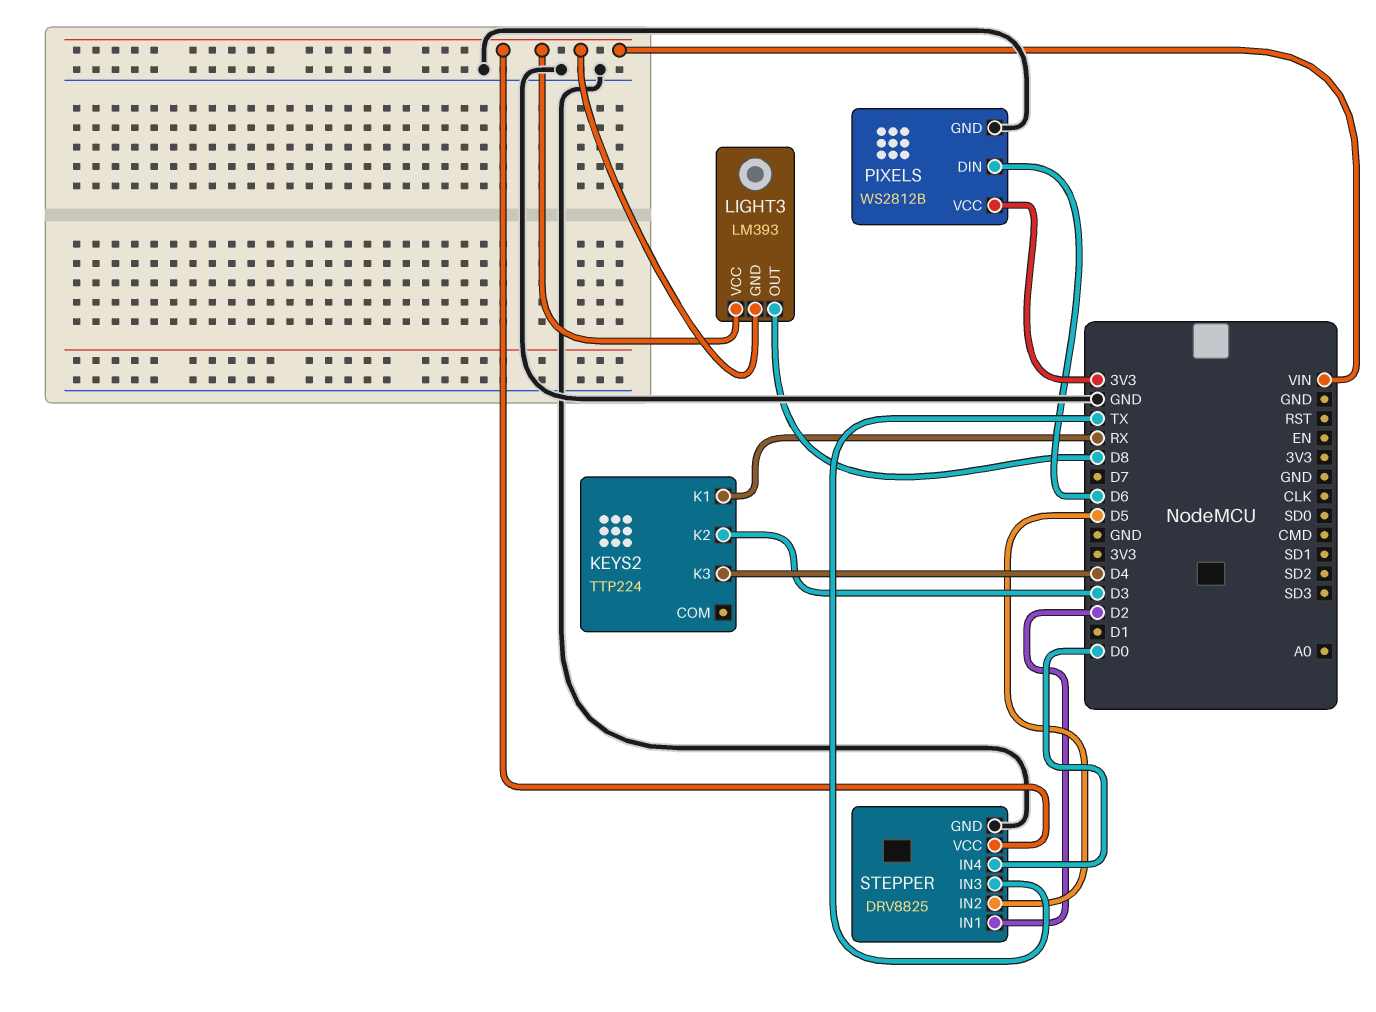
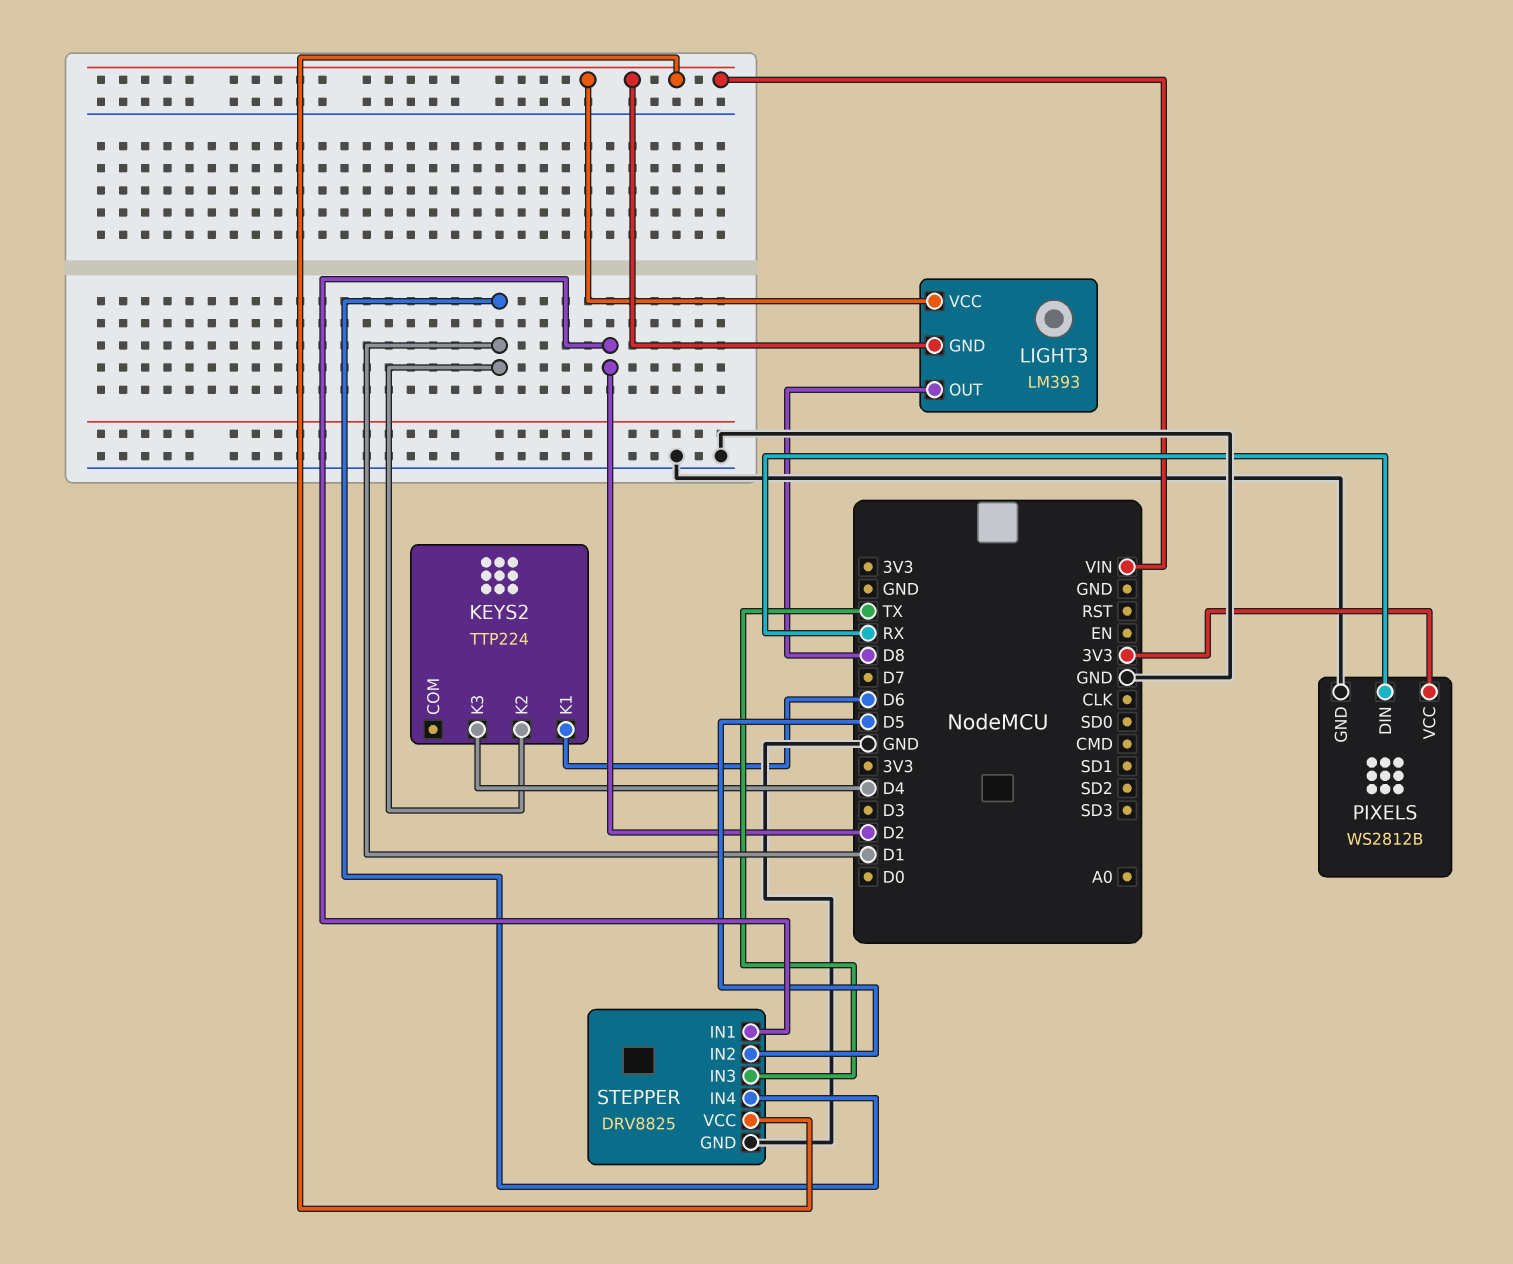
KEYS2 pin K1: RX -> D6
KEYS2 pin K2: D3 -> D1
PIXELS pin DIN: D6 -> RX
STEPPER pin IN4: D0 -> D1

